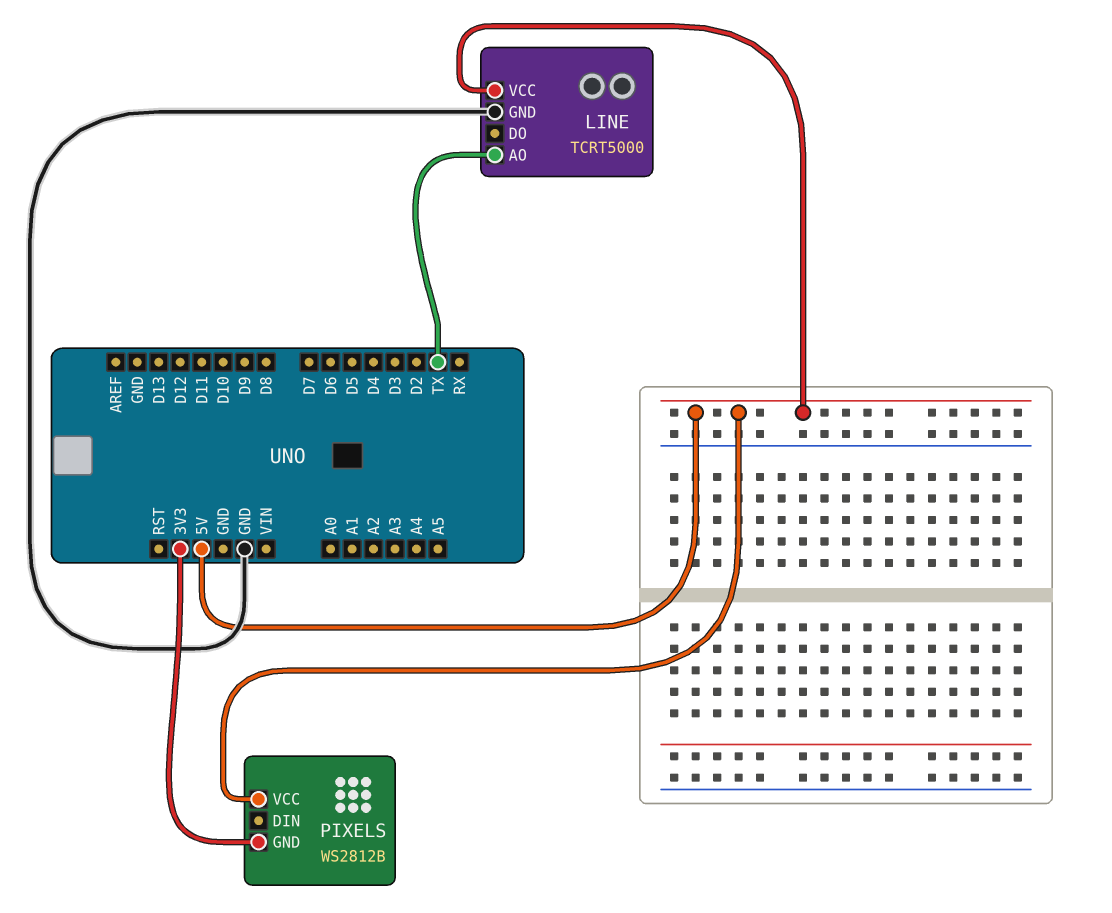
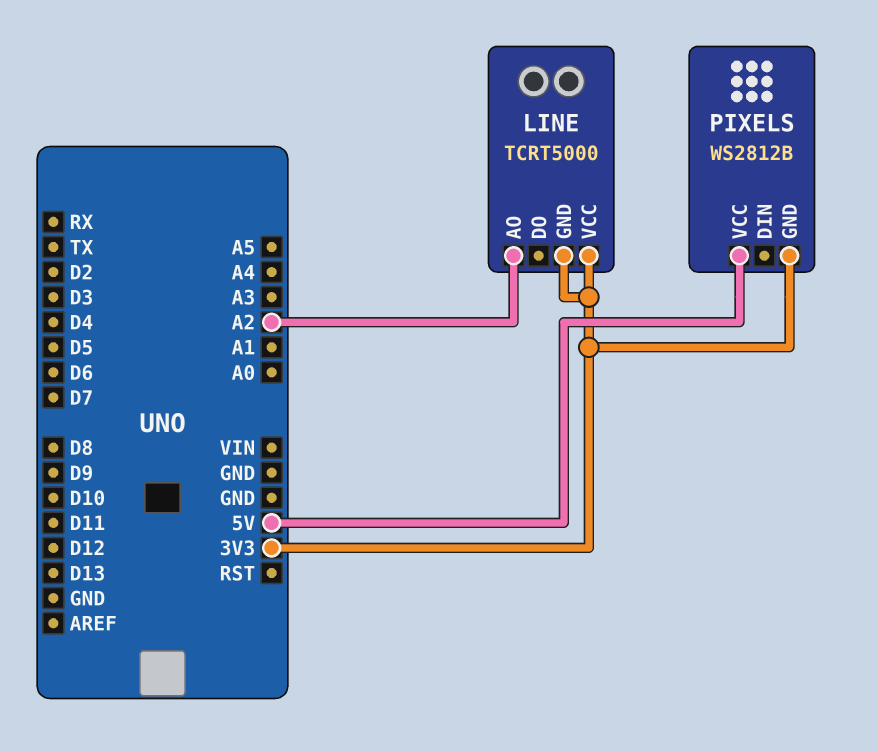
LINE pin AO: TX -> A2
LINE pin GND: GND -> 3V3
LINE pin VCC: 5V -> 3V3

